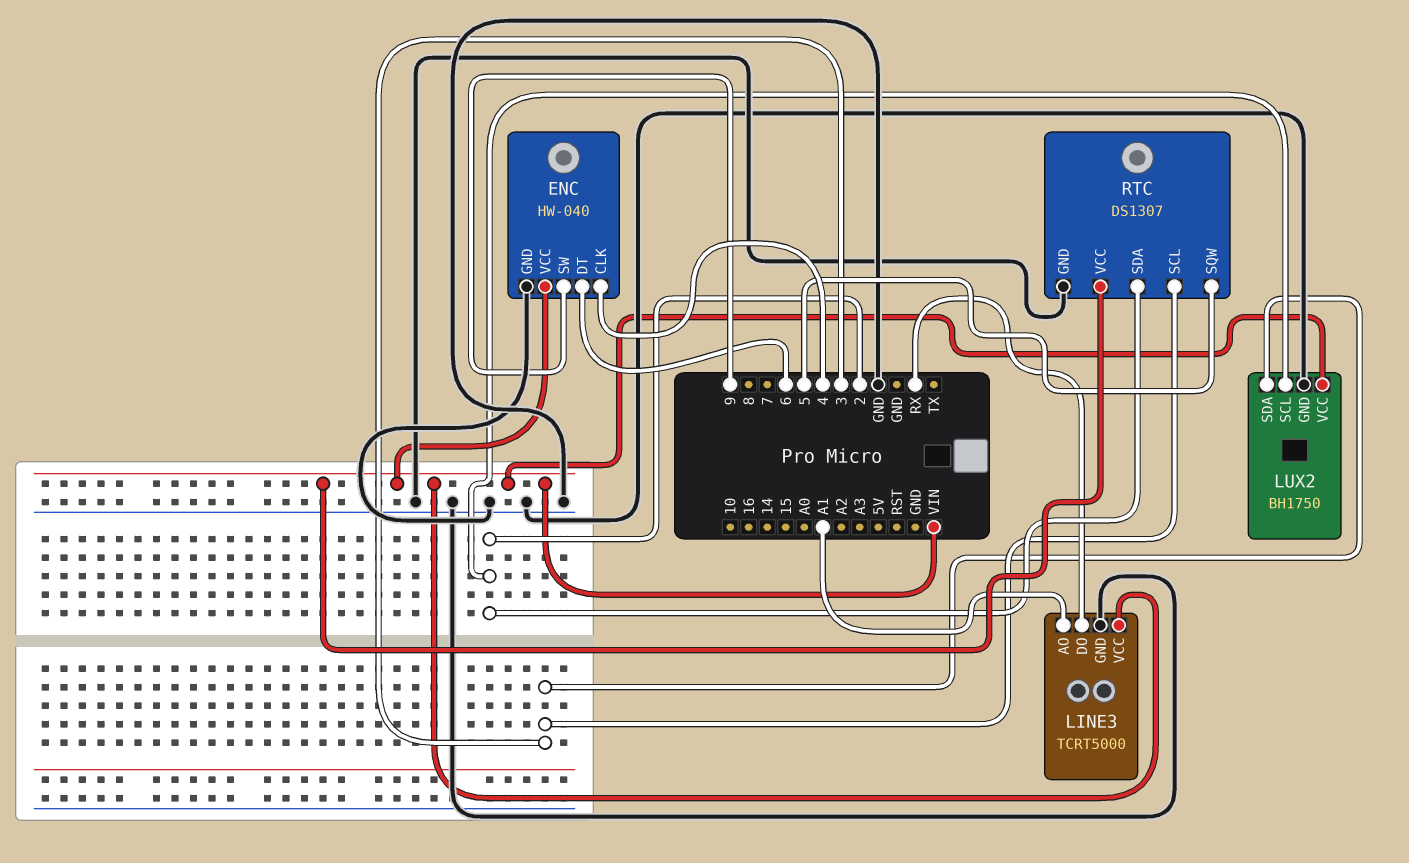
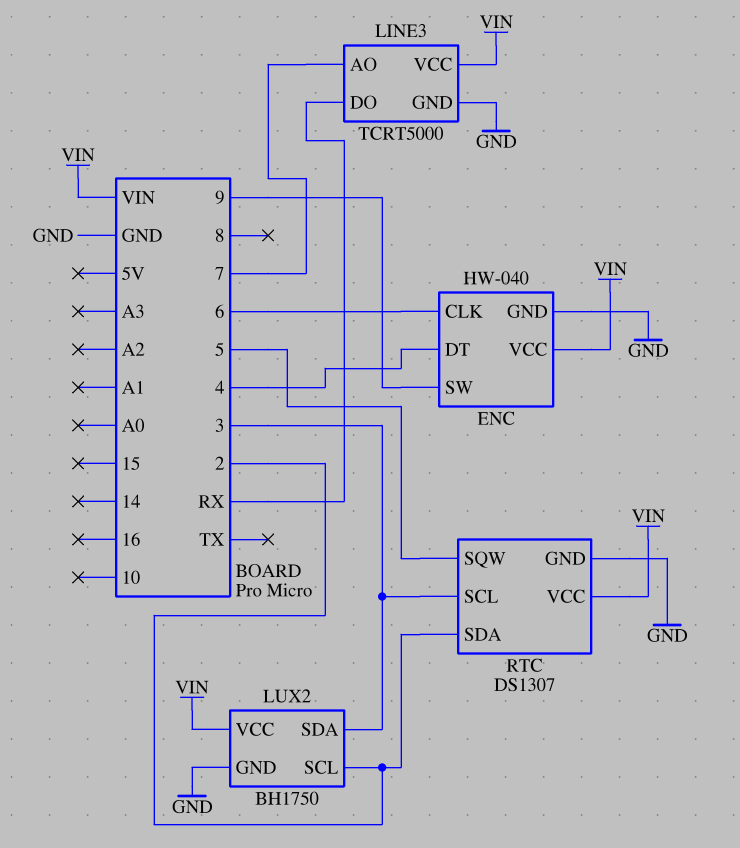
ENC pin CLK: 4 -> 6
ENC pin DT: 6 -> 4
LINE3 pin AO: A1 -> 7

